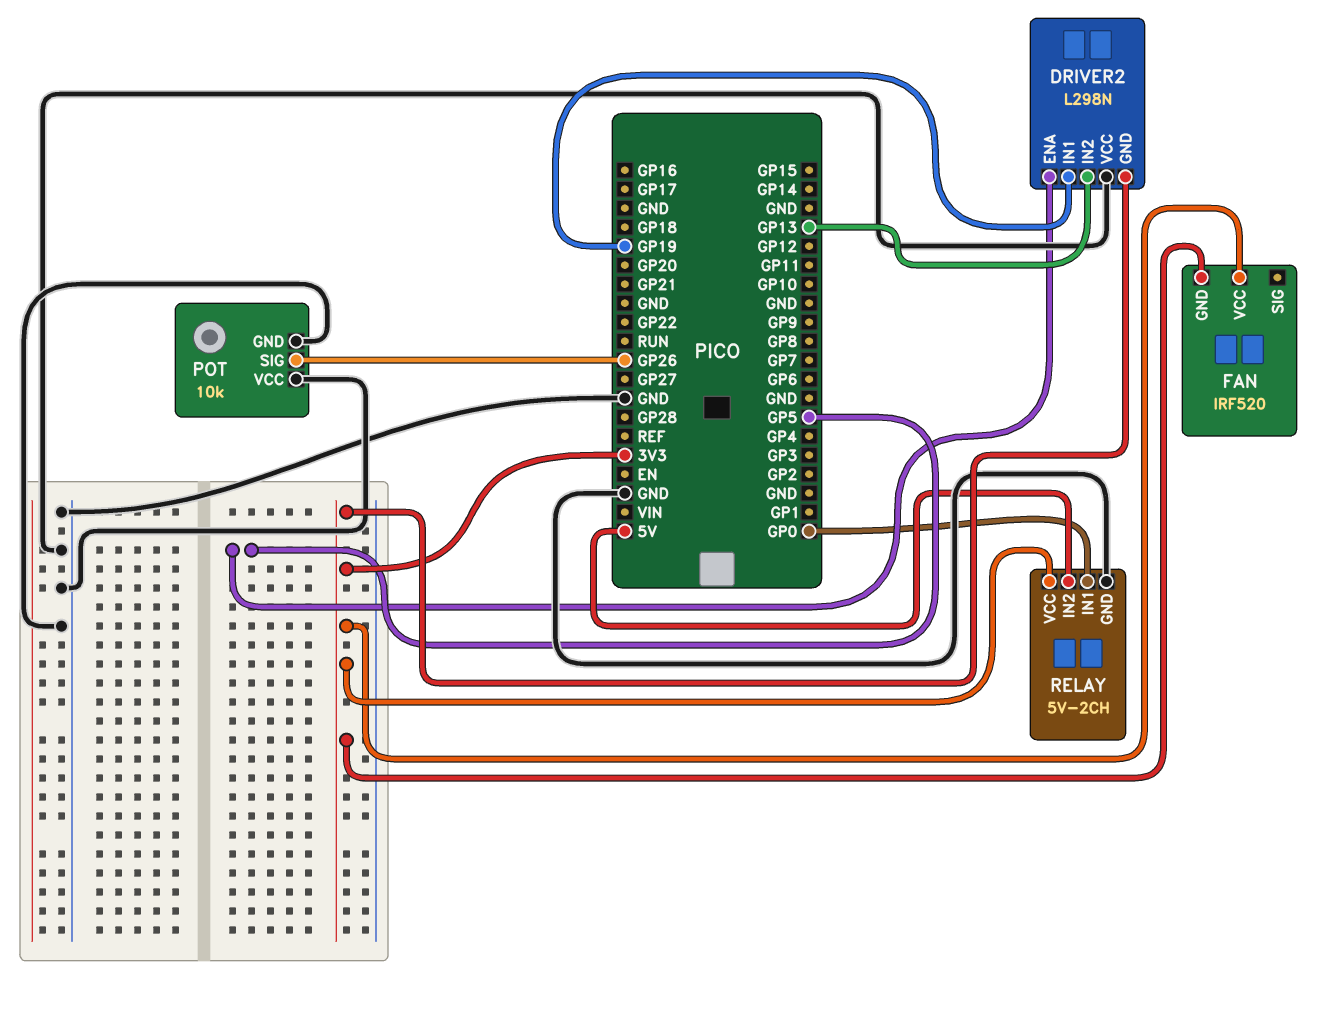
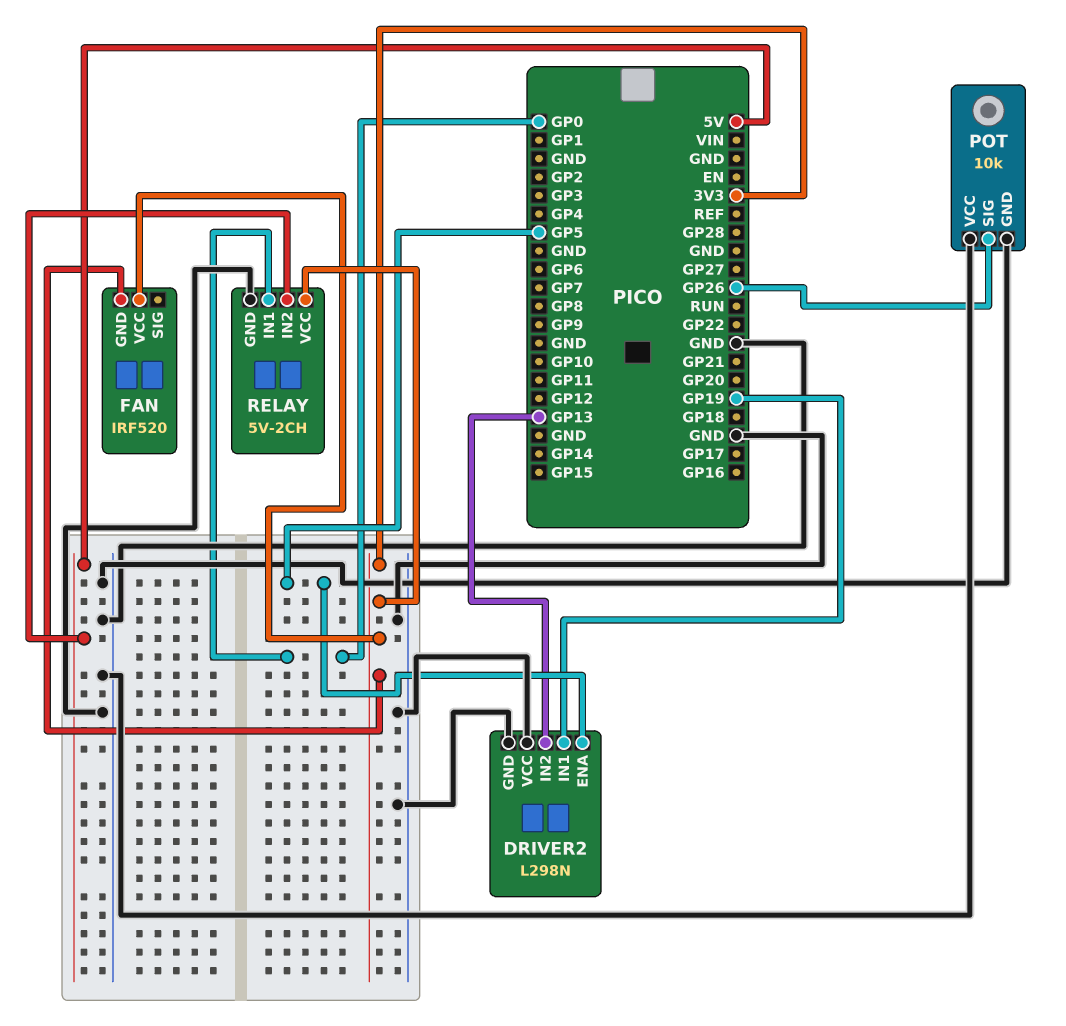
DRIVER2 pin GND: 3V3 -> GND

